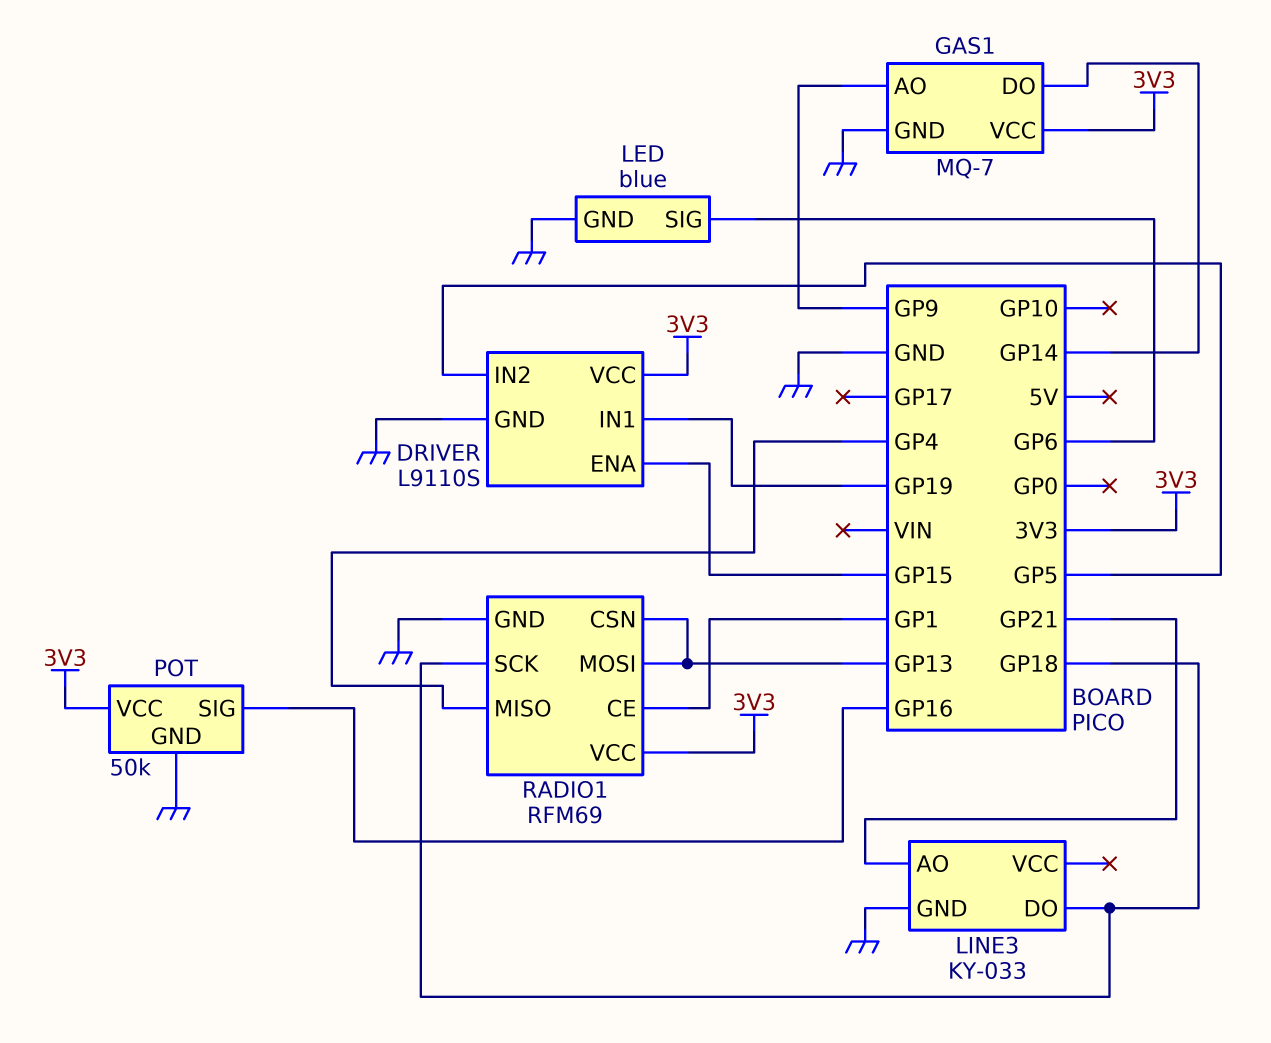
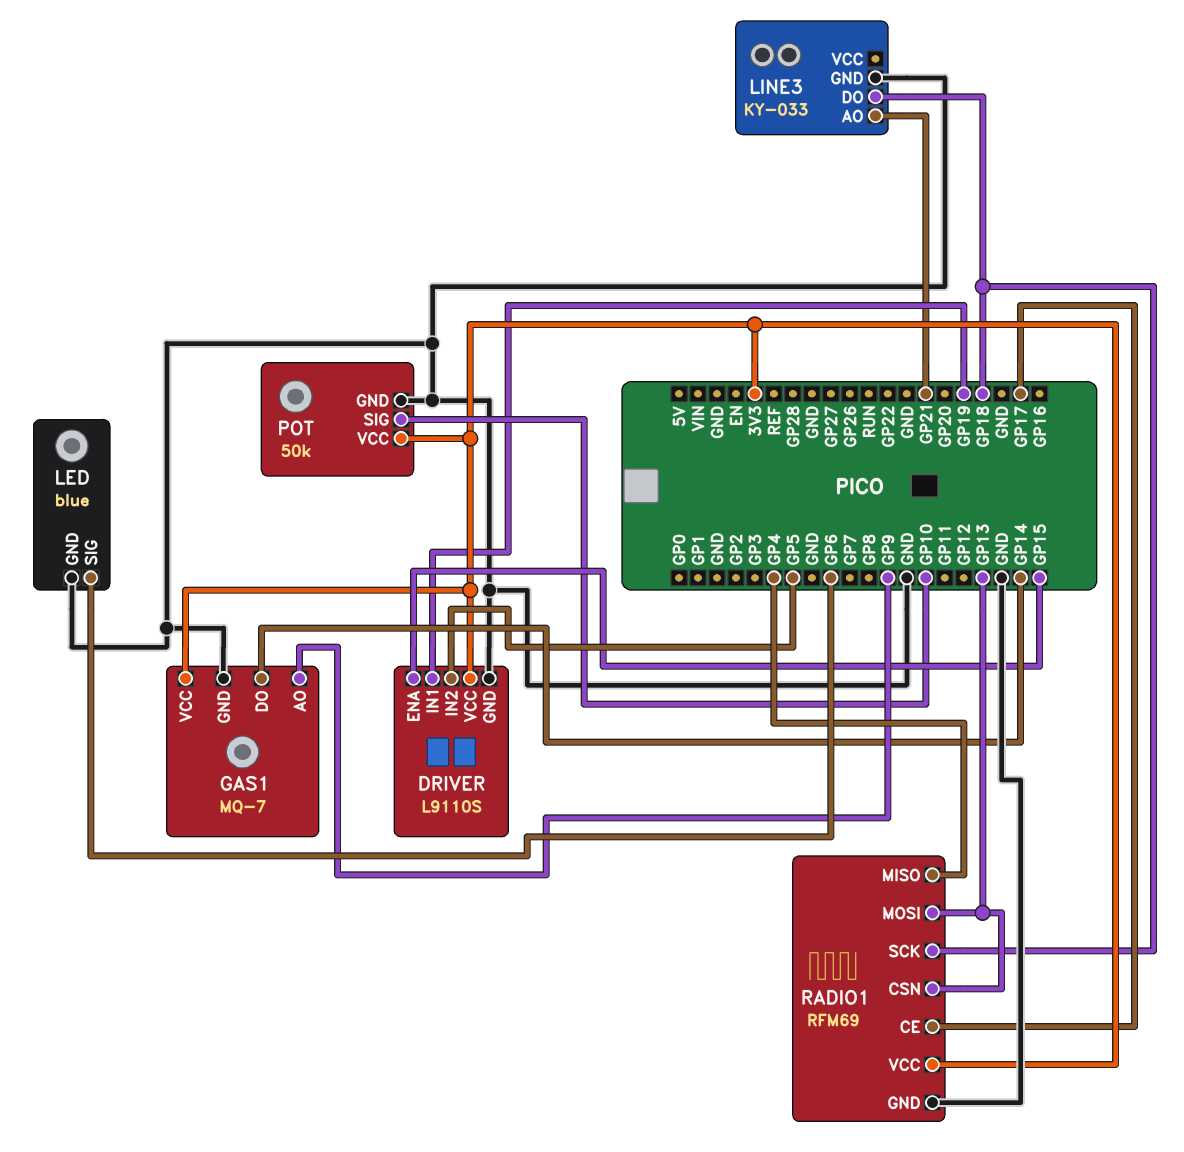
POT pin SIG: GP16 -> GP10
RADIO1 pin CE: GP1 -> GP17

